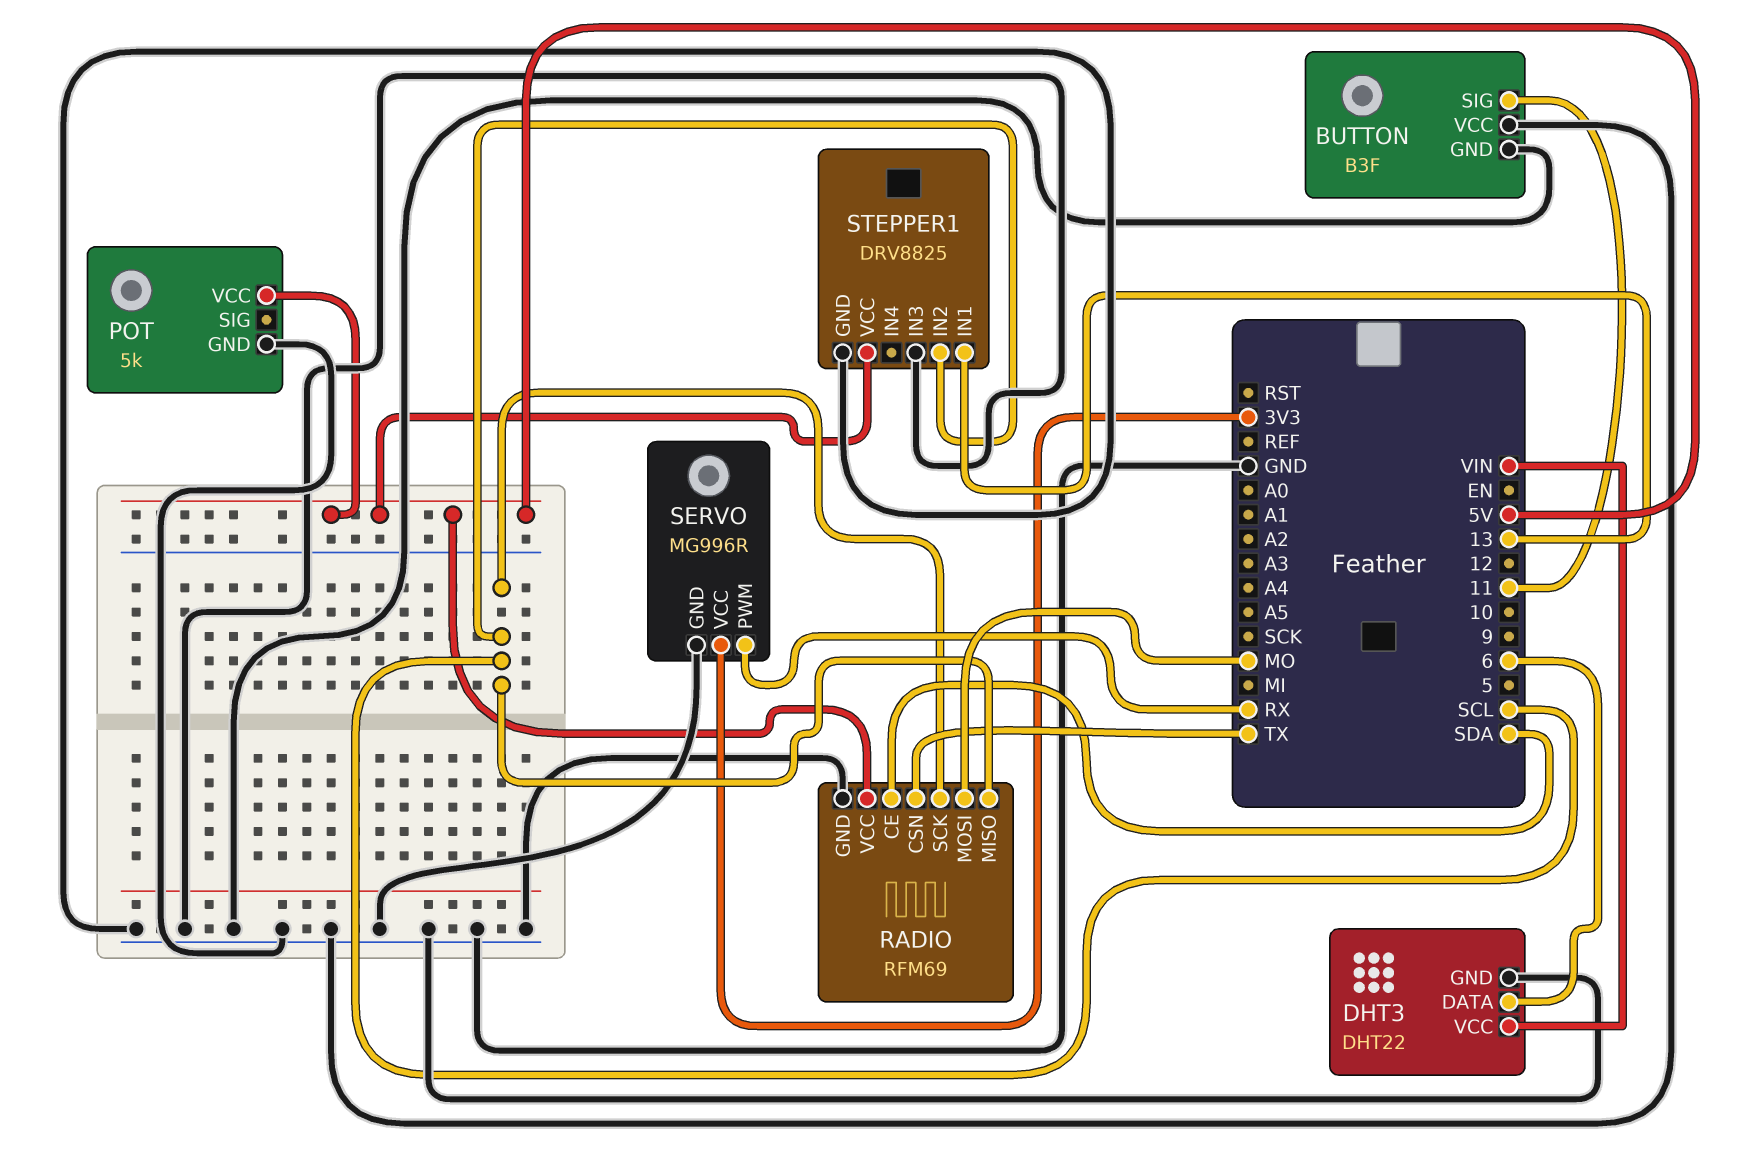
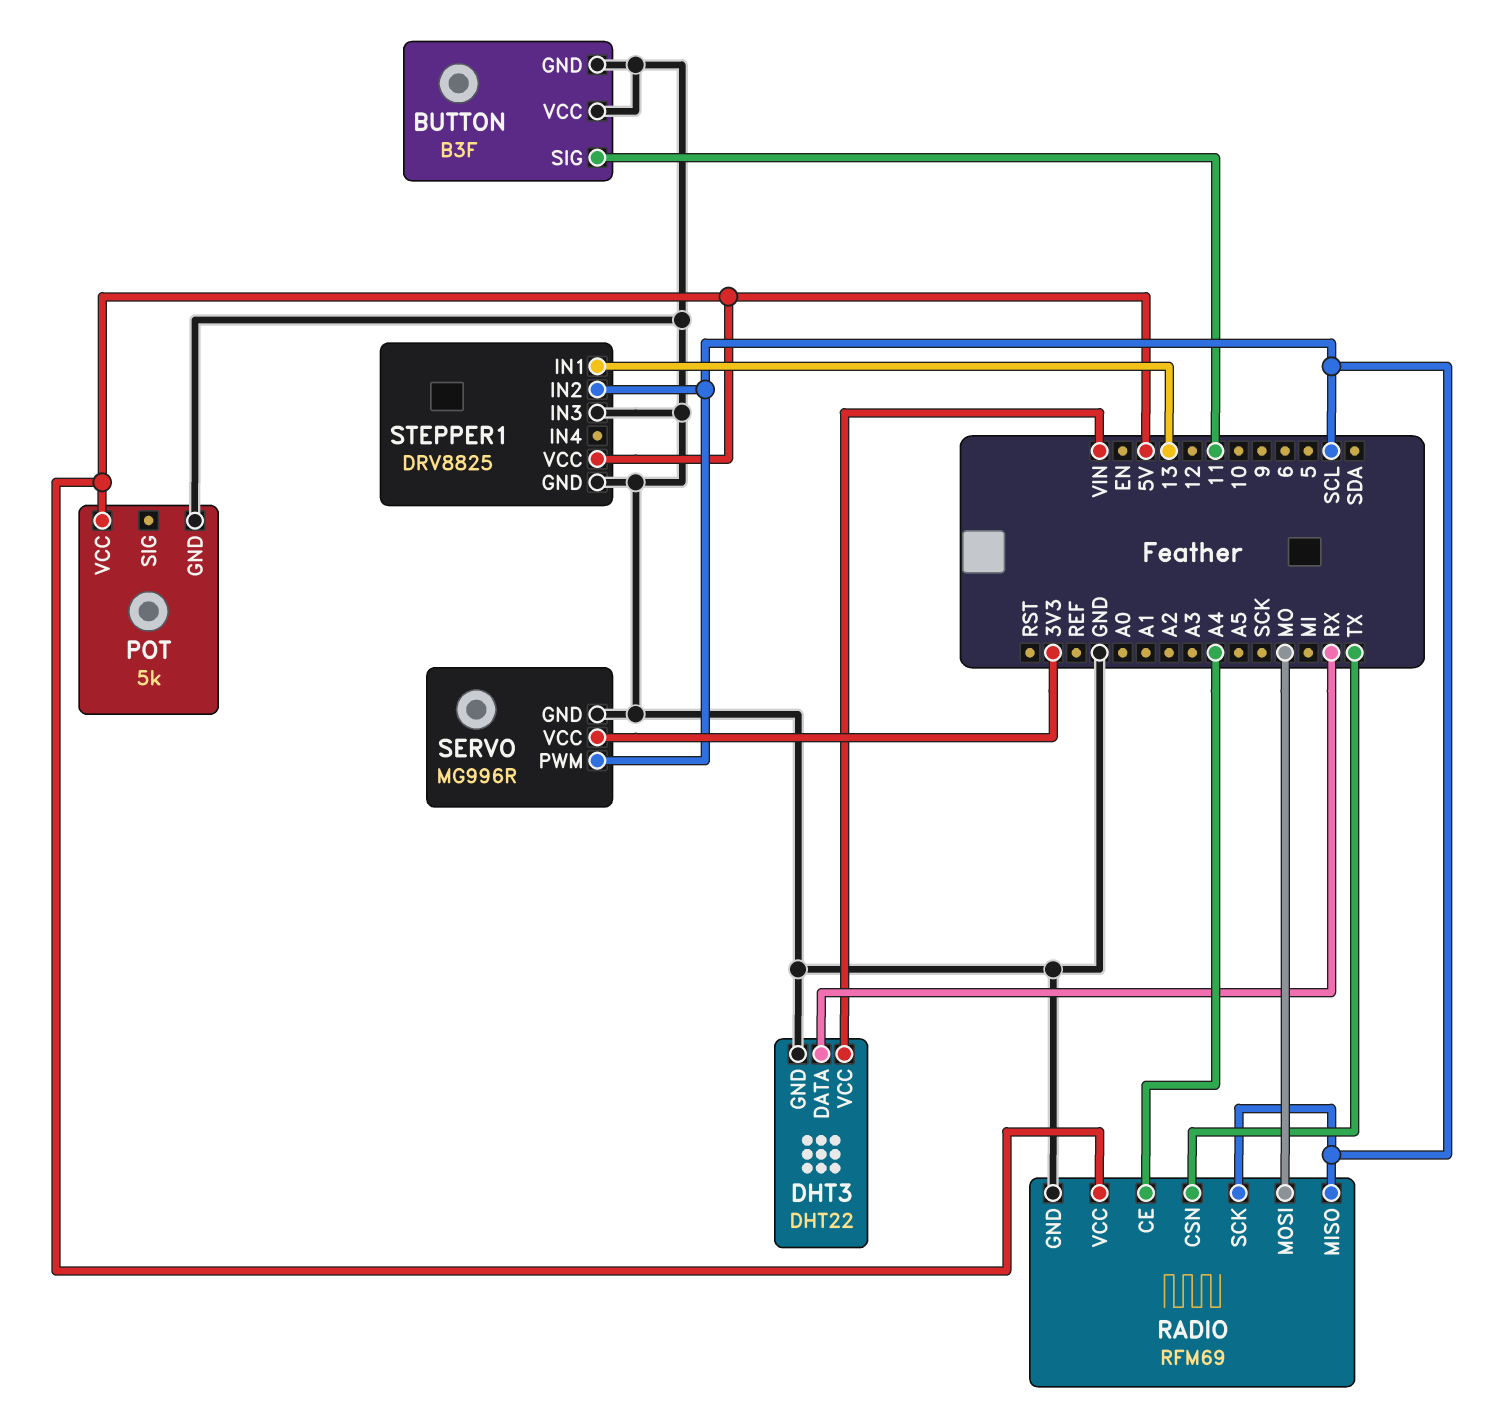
DHT3 pin DATA: 6 -> RX
RADIO pin CE: SDA -> A4
SERVO pin PWM: RX -> SCL

